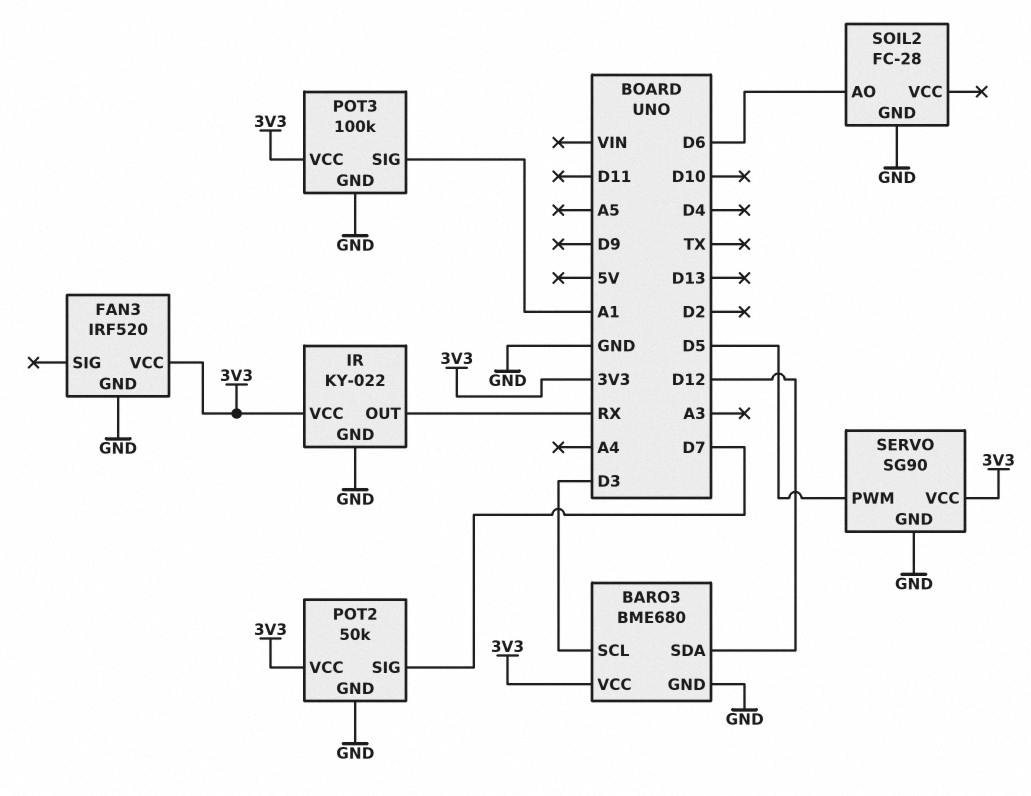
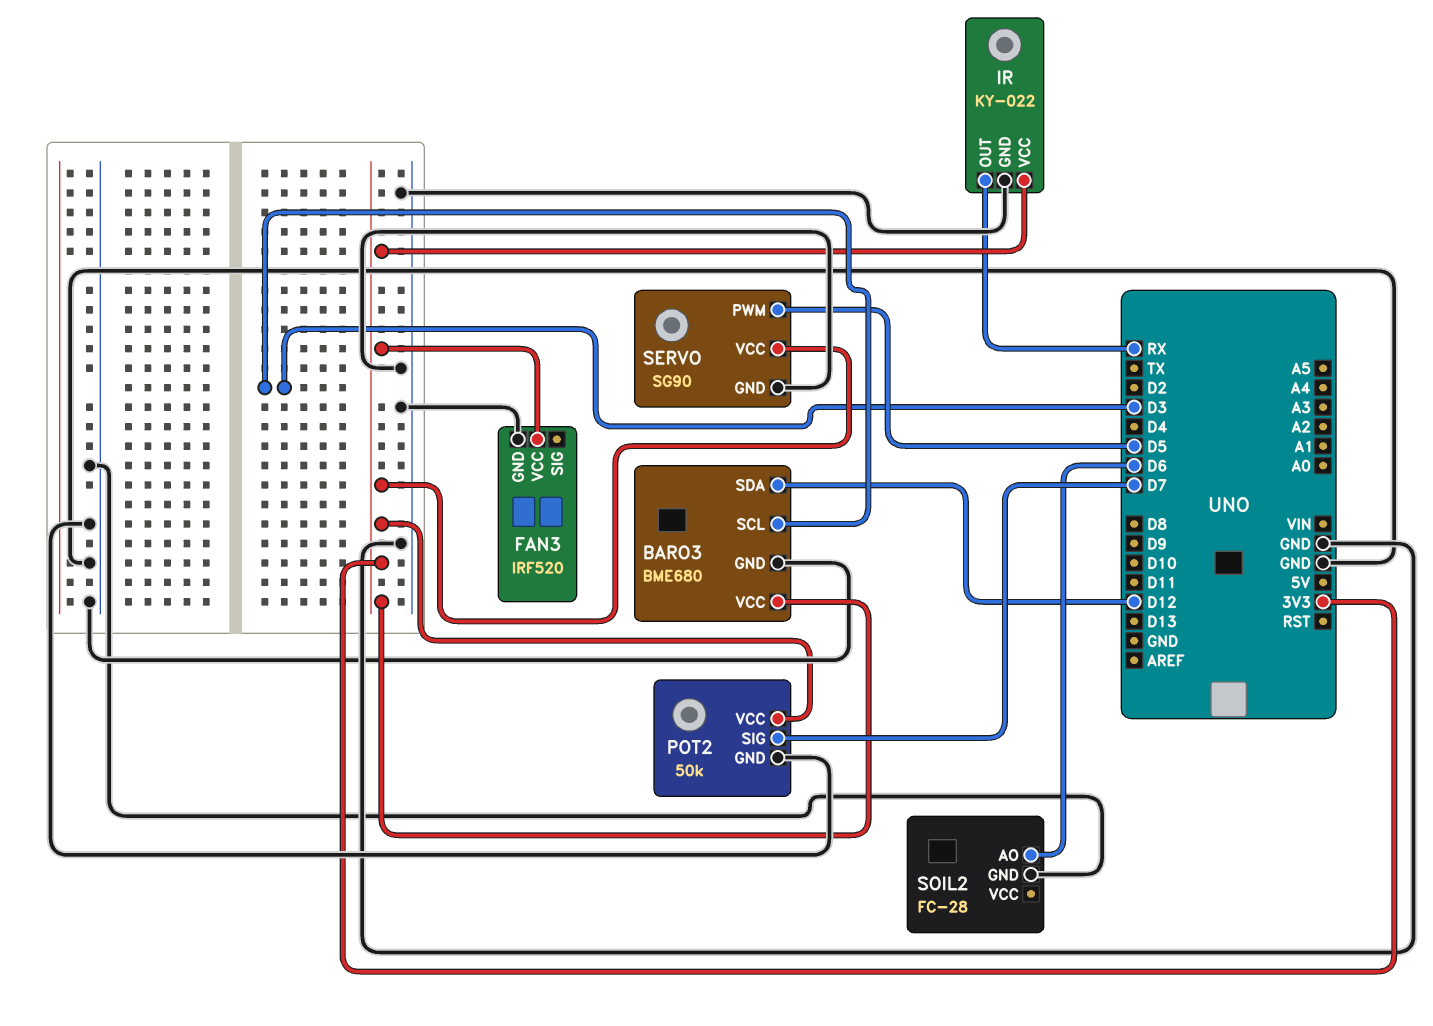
POT3: 100k -> none
POT3 pin GND: GND -> none
POT3 pin SIG: A1 -> none
POT3 pin VCC: 3V3 -> none

